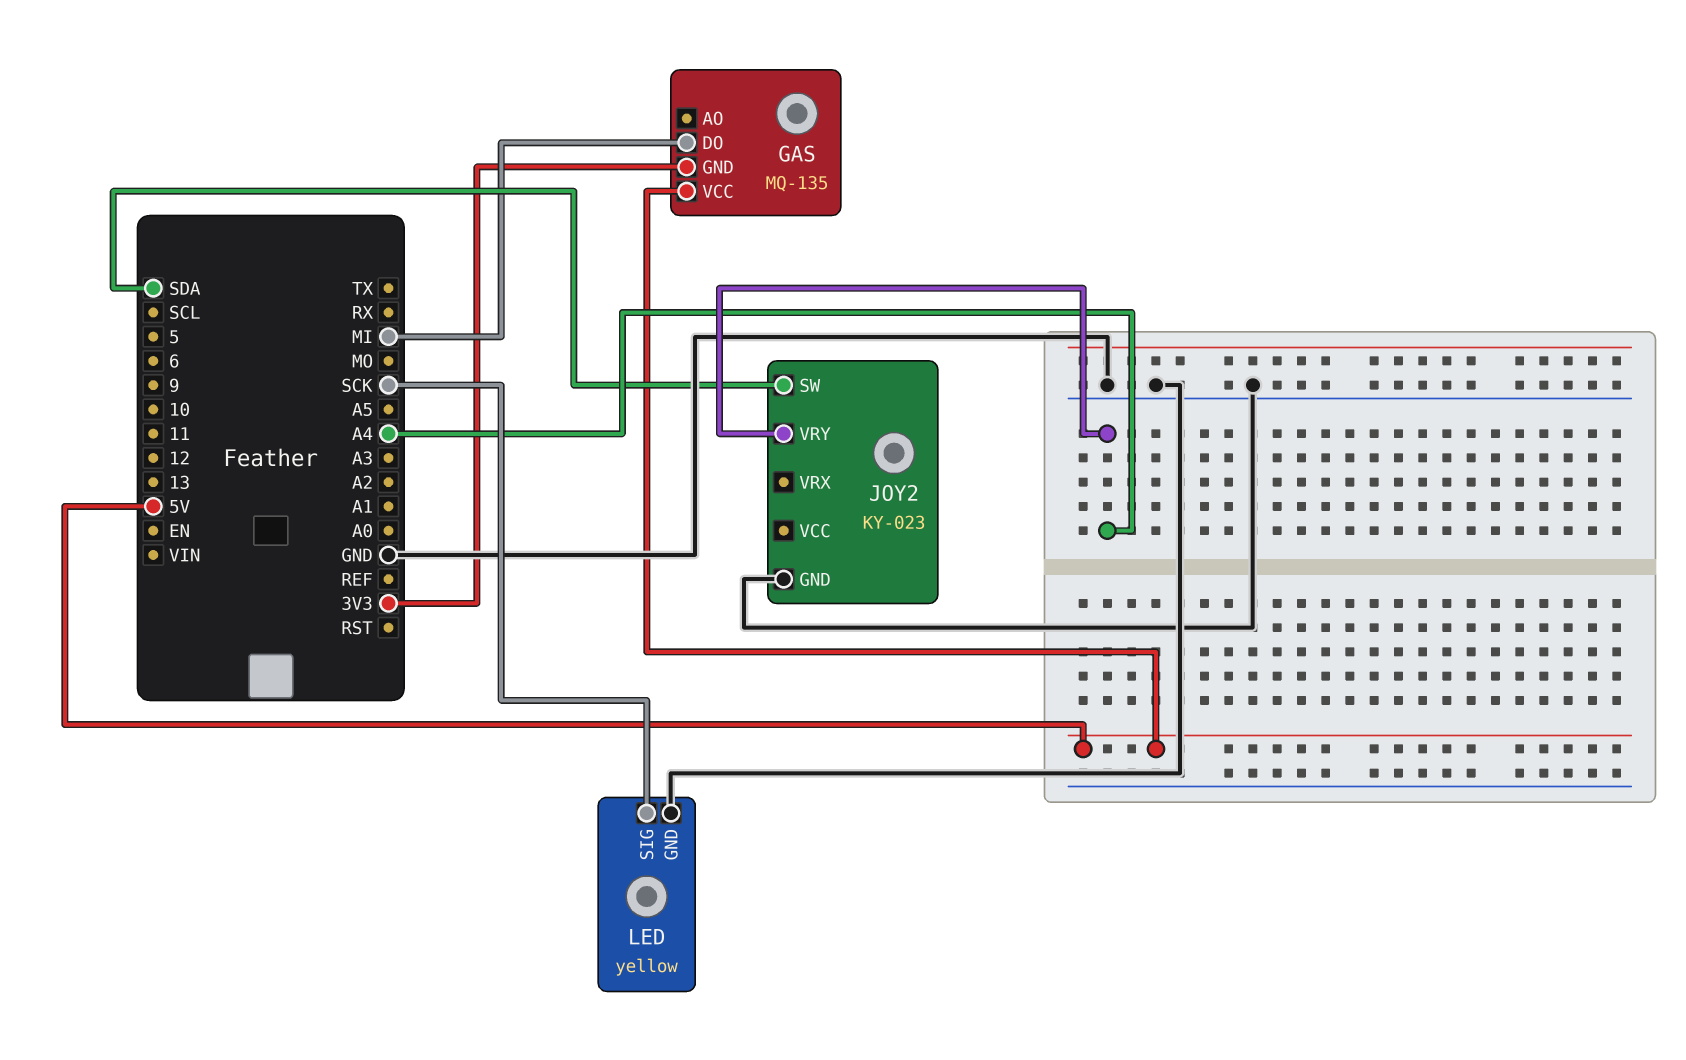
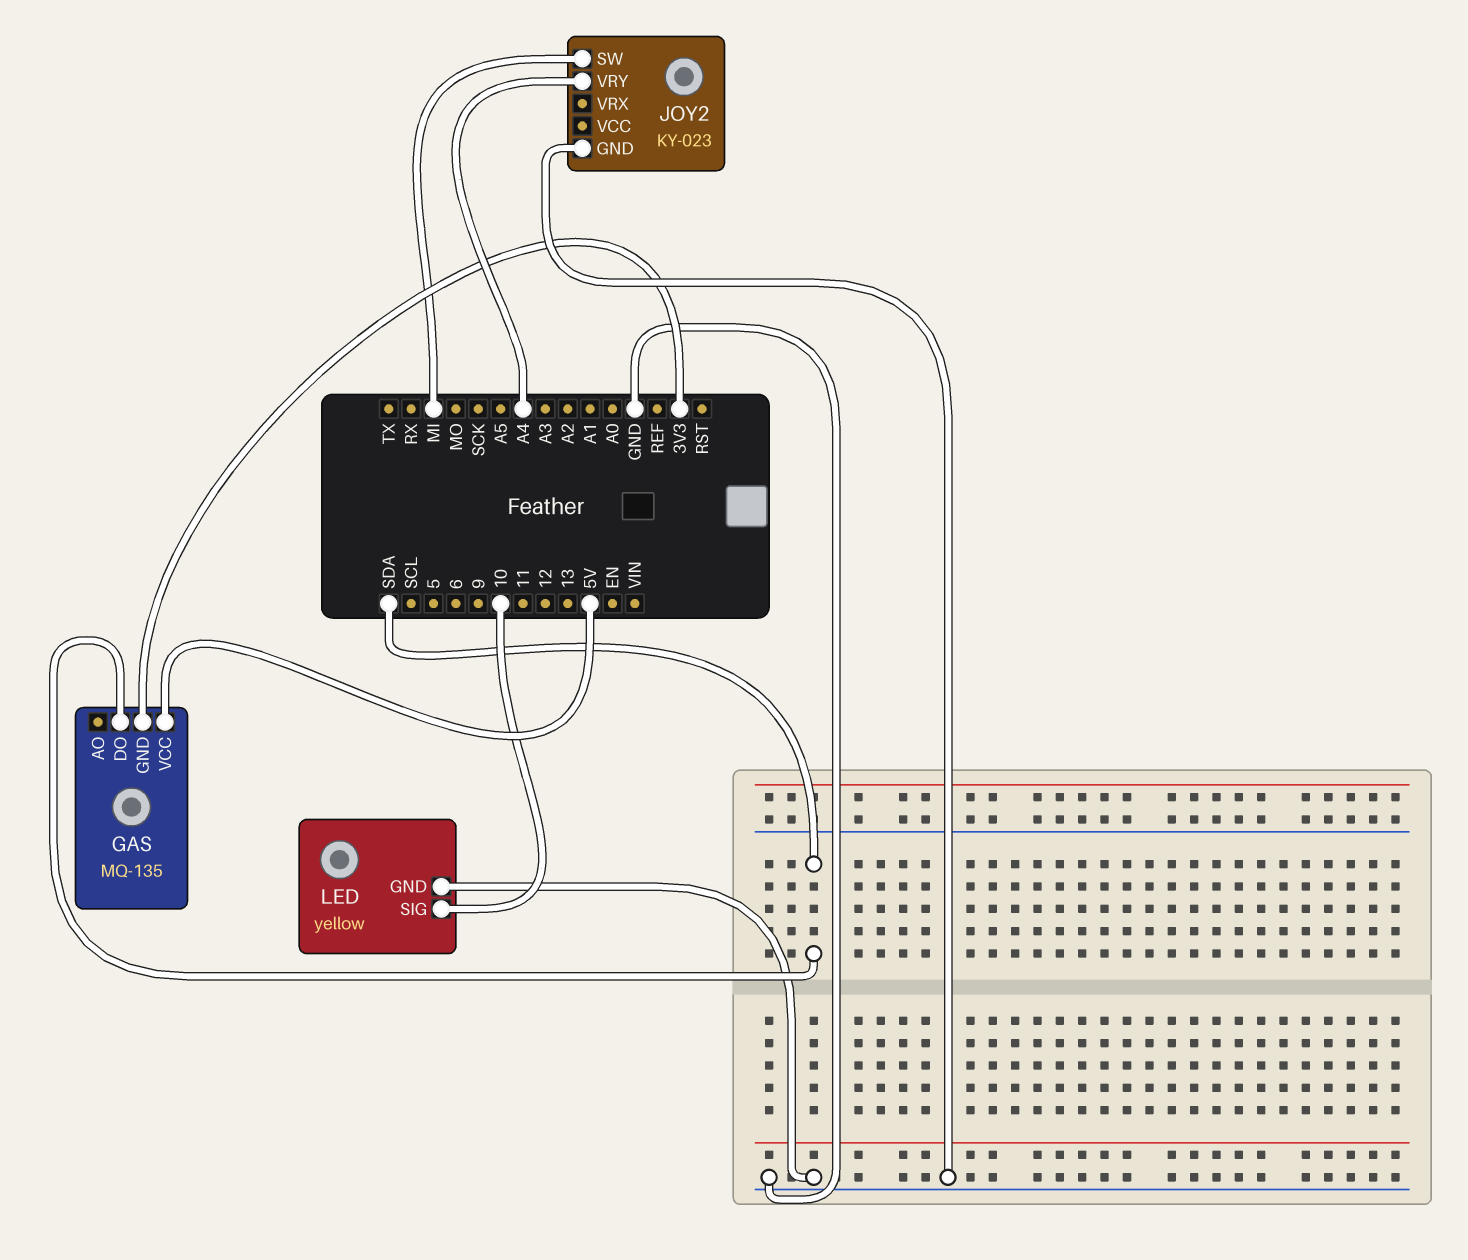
GAS pin DO: MI -> SDA
JOY2 pin SW: SDA -> MI
LED pin SIG: SCK -> 10

